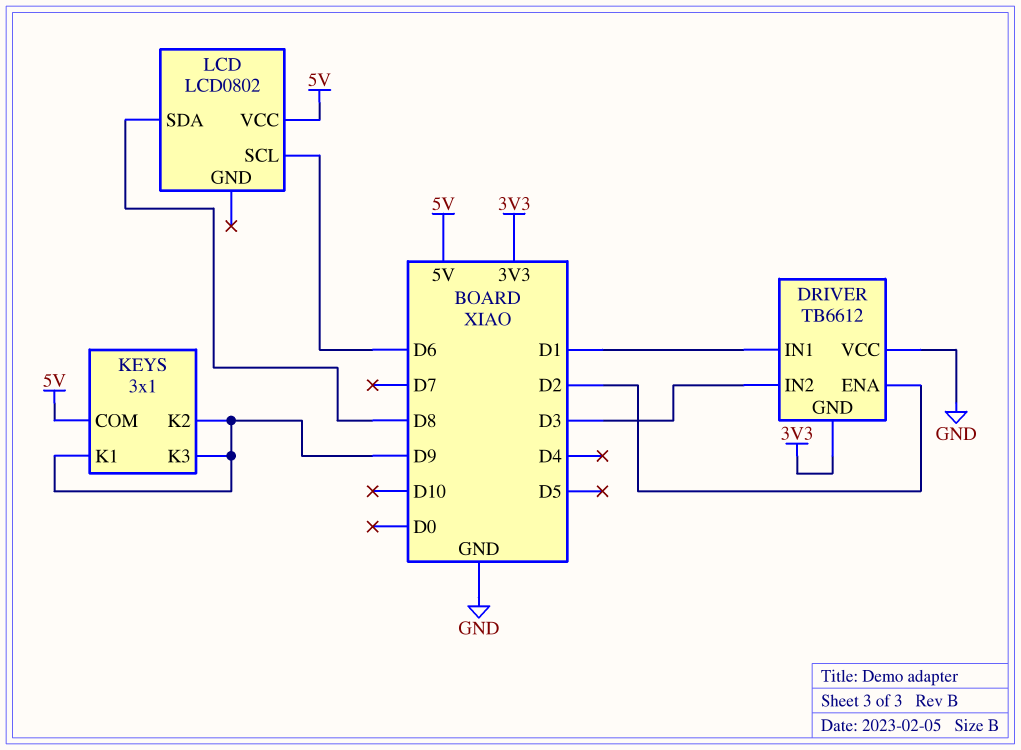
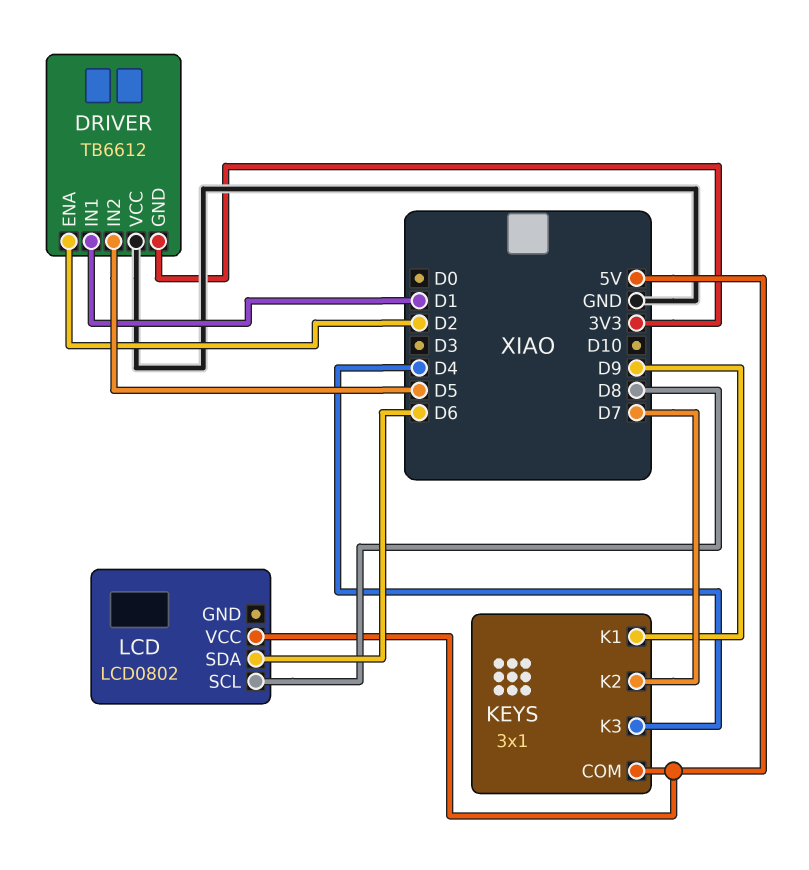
DRIVER pin IN2: D3 -> D5
KEYS pin K2: D9 -> D7
KEYS pin K3: D9 -> D4
LCD pin SCL: D6 -> D8
LCD pin SDA: D8 -> D6

